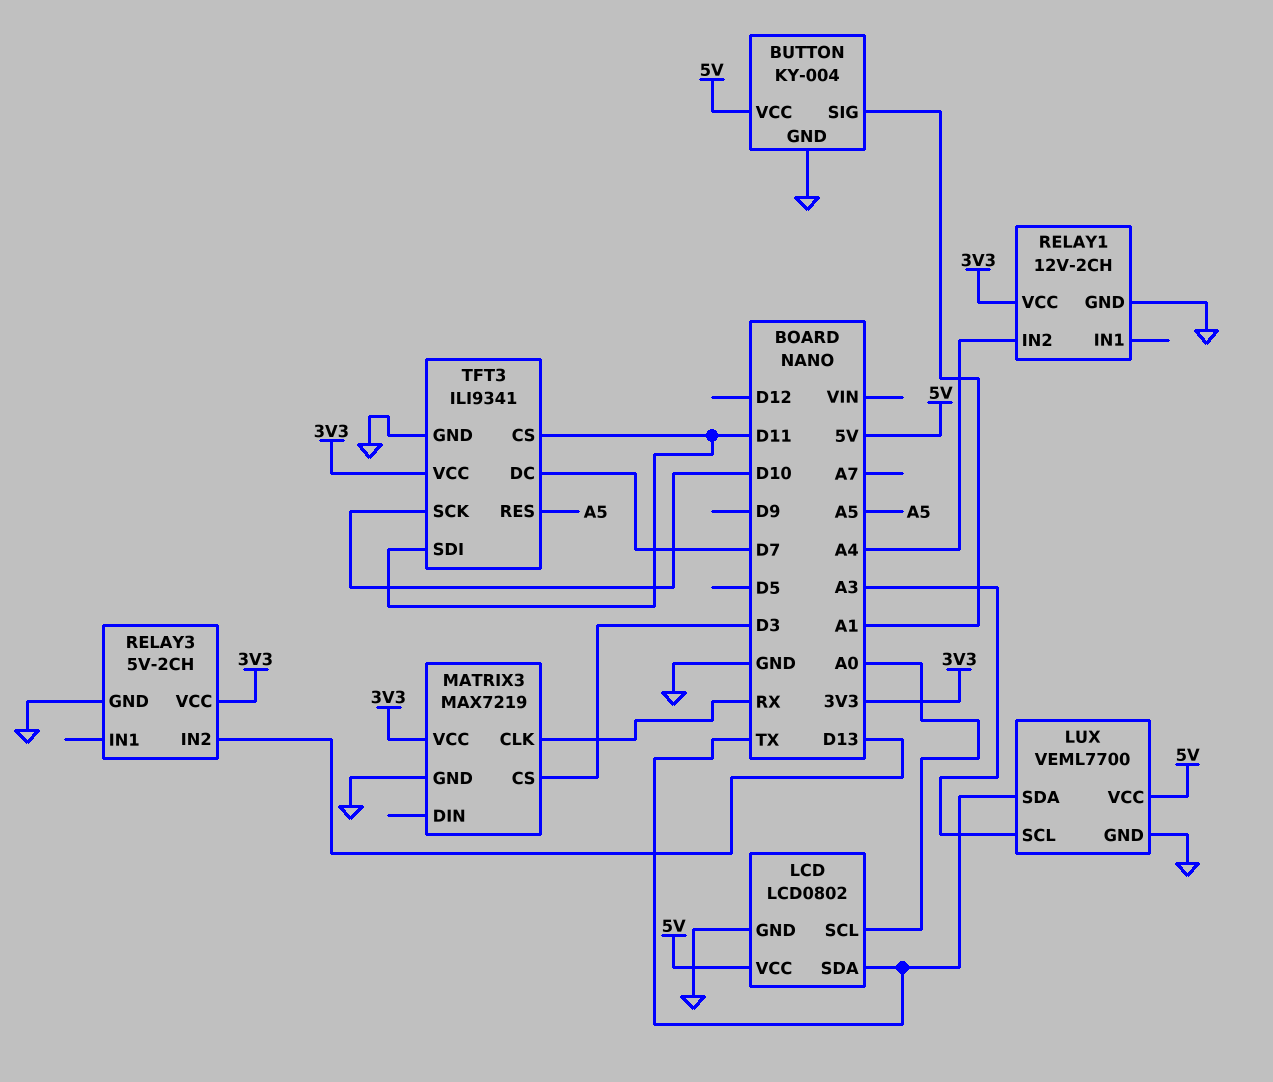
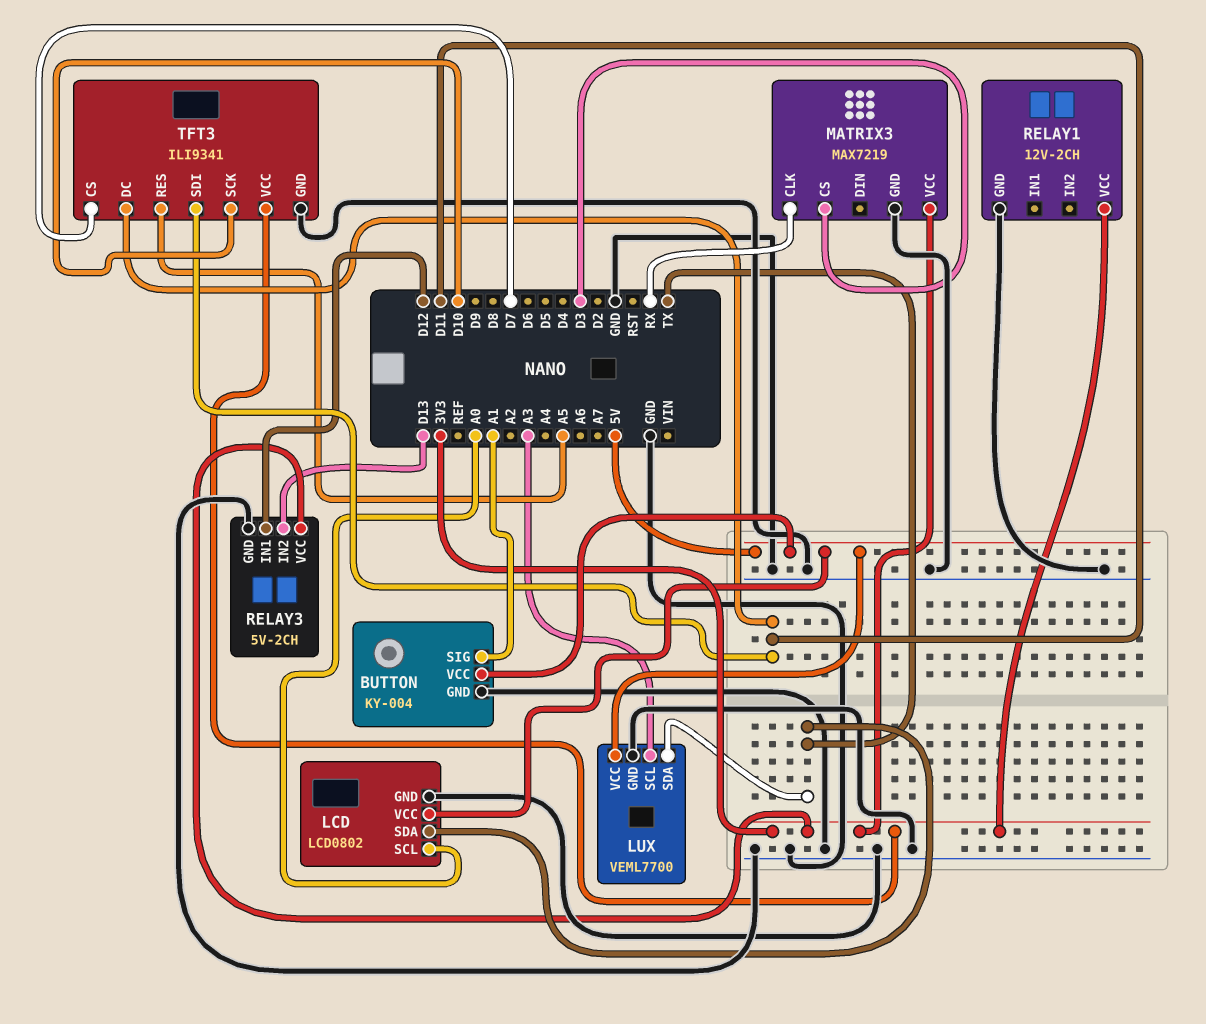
RELAY1 pin IN2: A4 -> none
RELAY3 pin IN1: none -> D12
TFT3 pin CS: D11 -> D7
TFT3 pin DC: D7 -> D11

